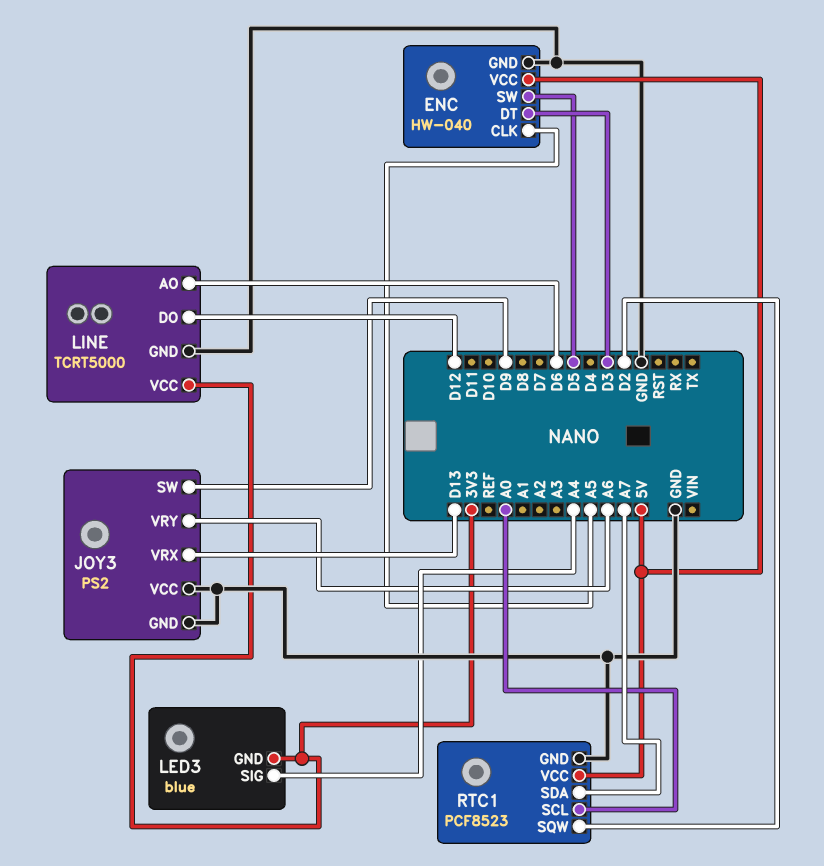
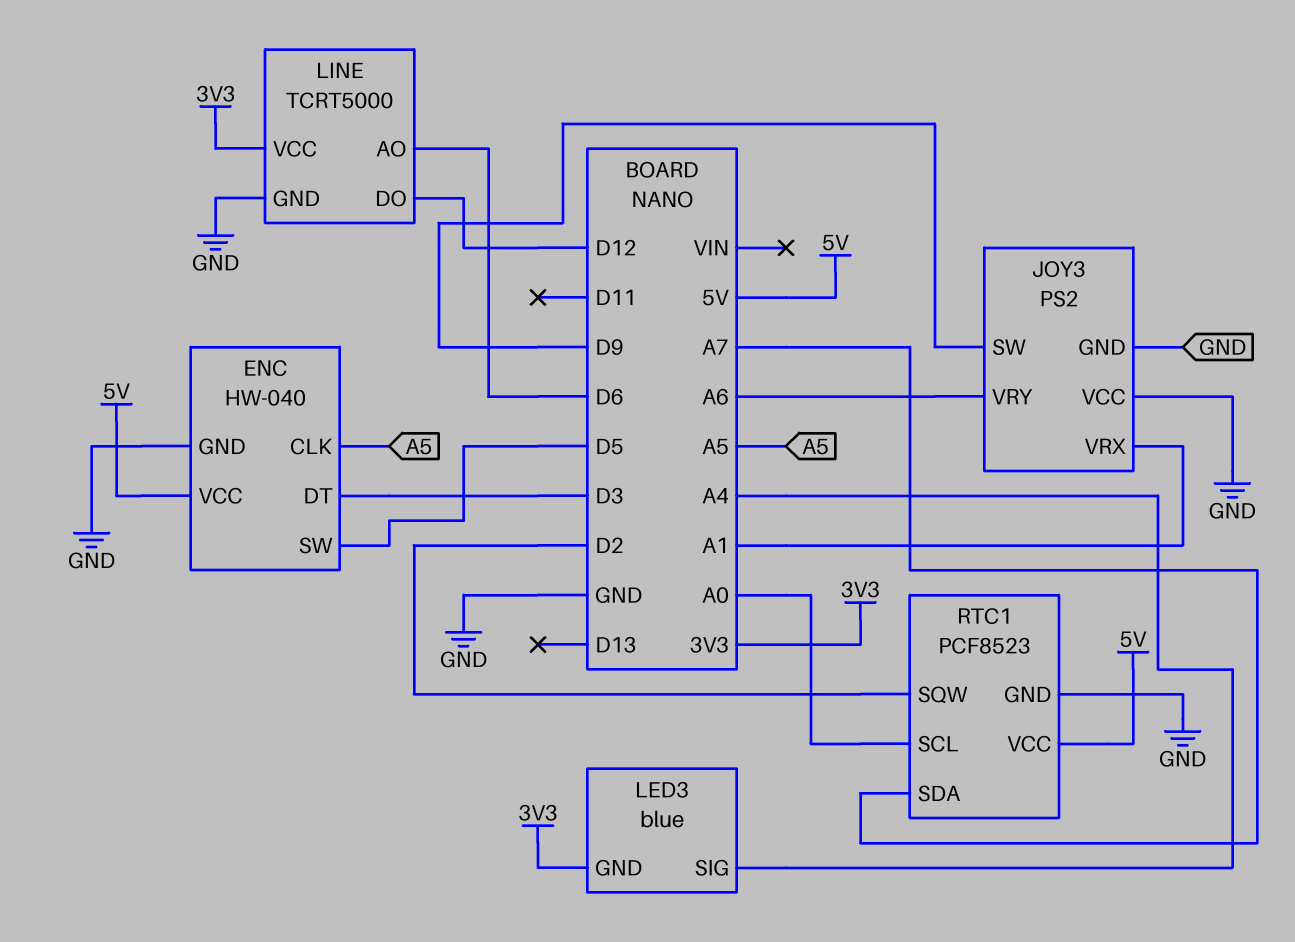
JOY3 pin VRX: D13 -> A1

